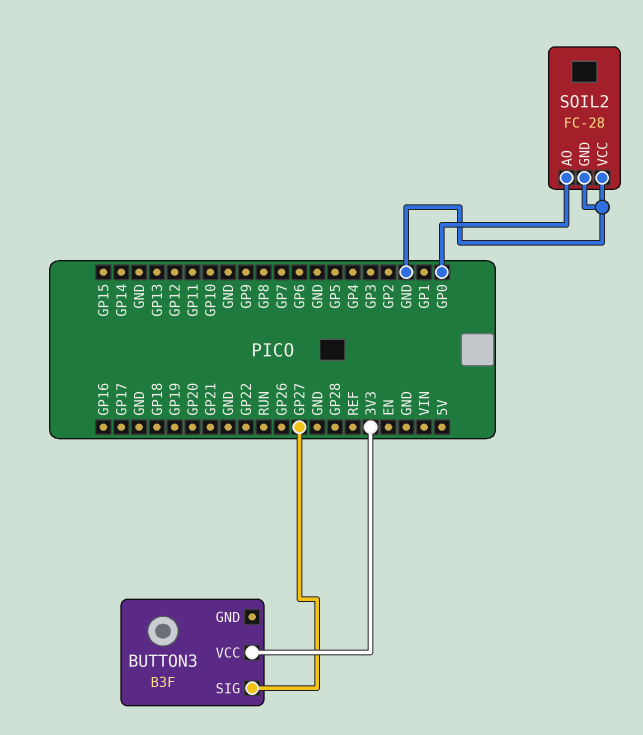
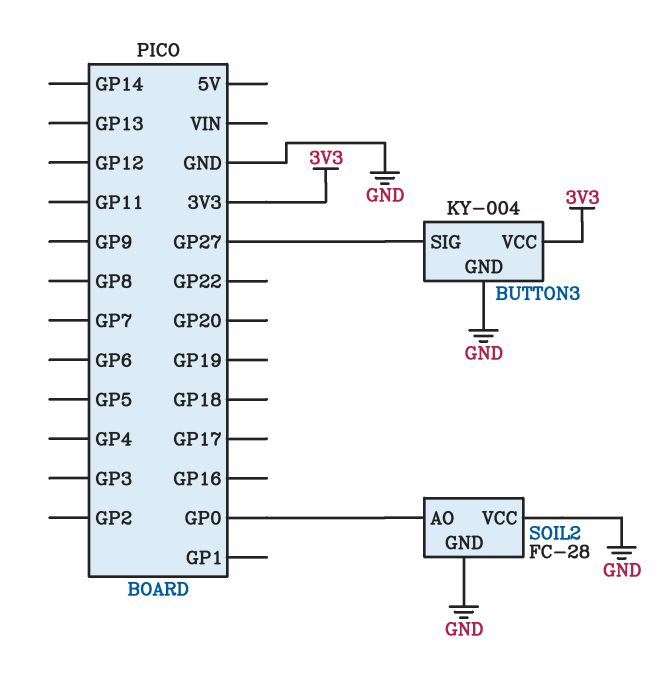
BUTTON3: B3F -> KY-004
BUTTON3 pin GND: none -> GND

